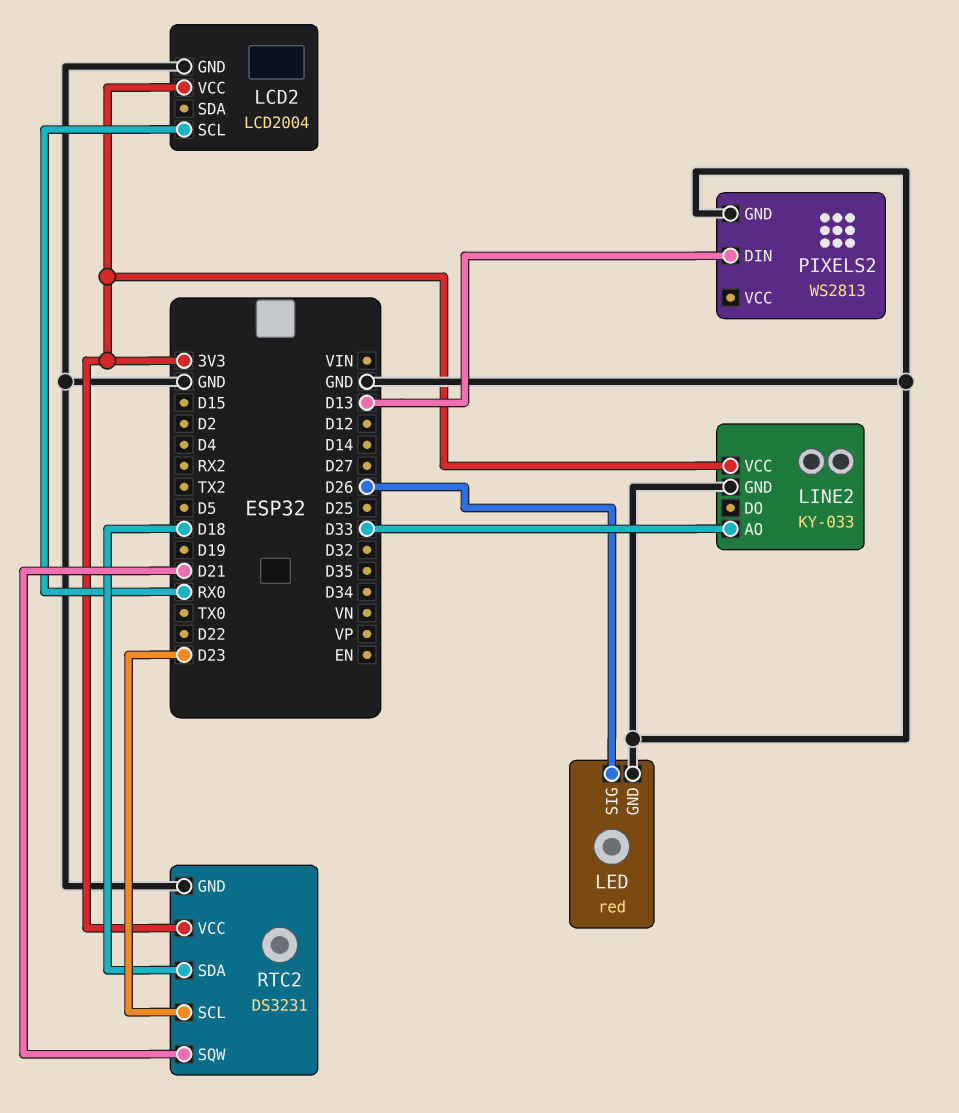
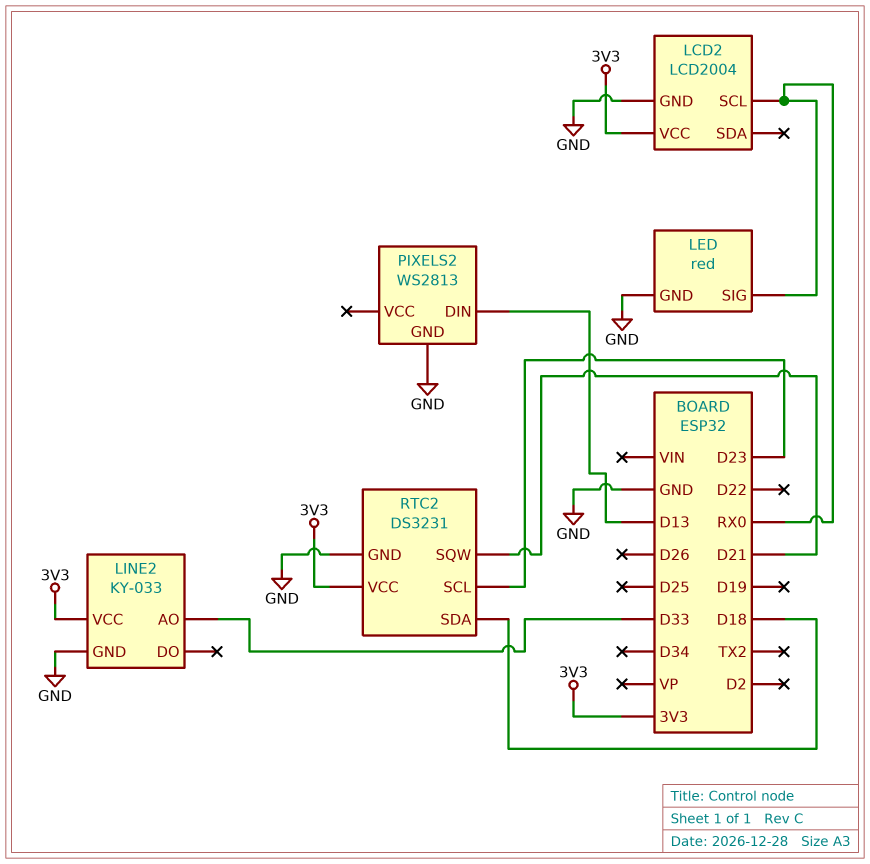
LED pin SIG: D26 -> RX0

